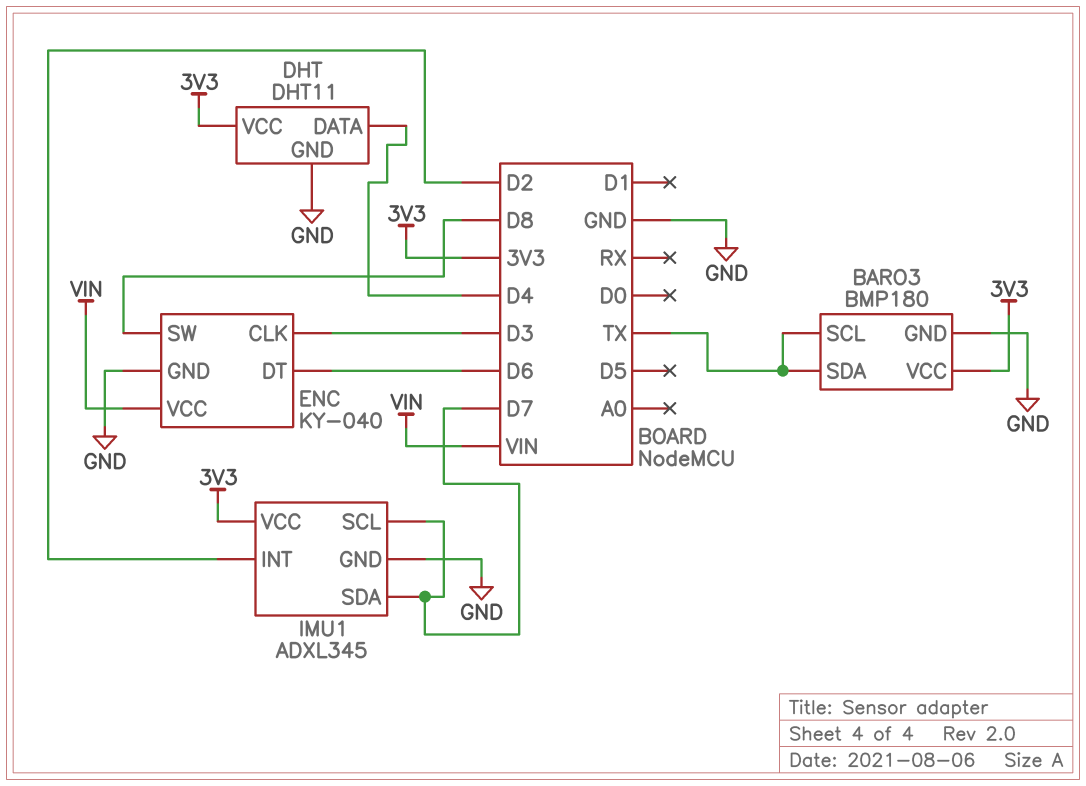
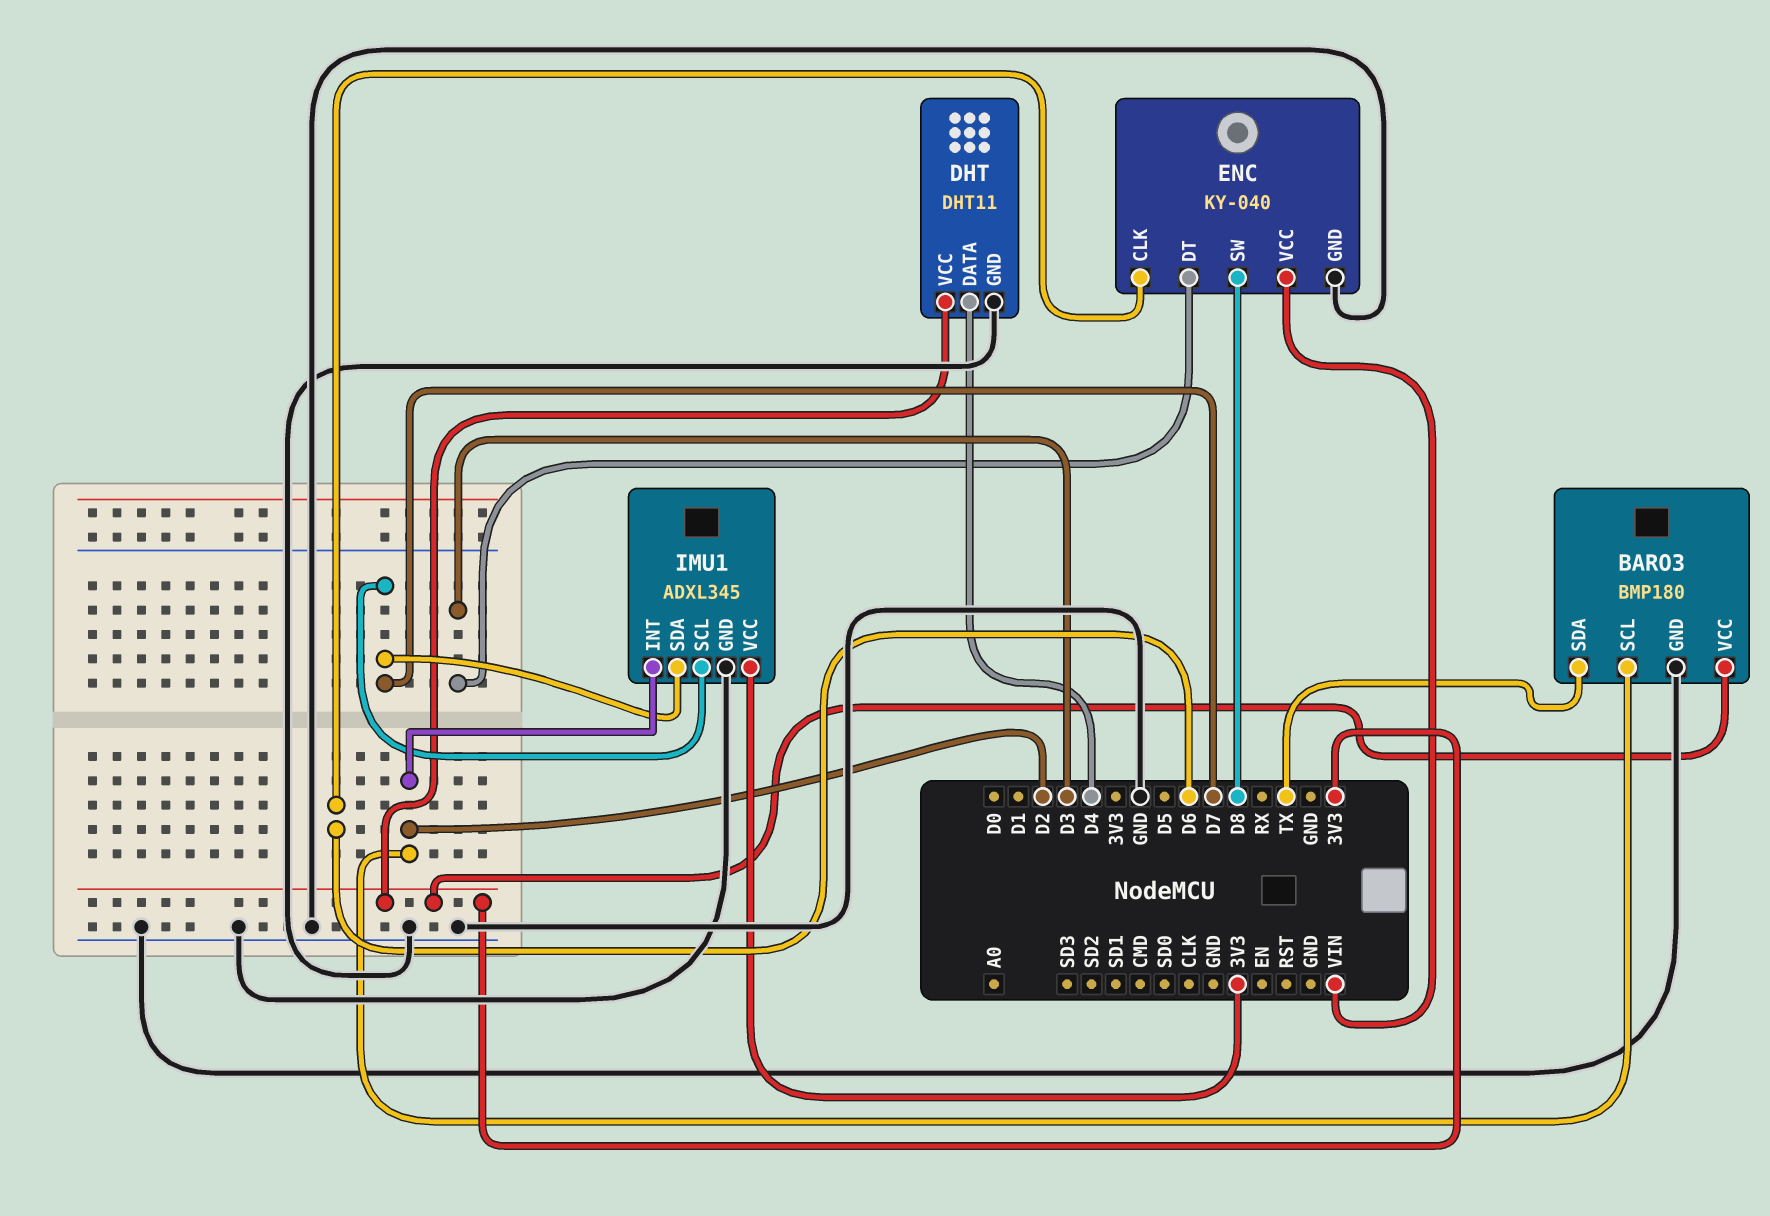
BARO3 pin SCL: TX -> D2
ENC pin CLK: D3 -> D6
ENC pin DT: D6 -> D3

